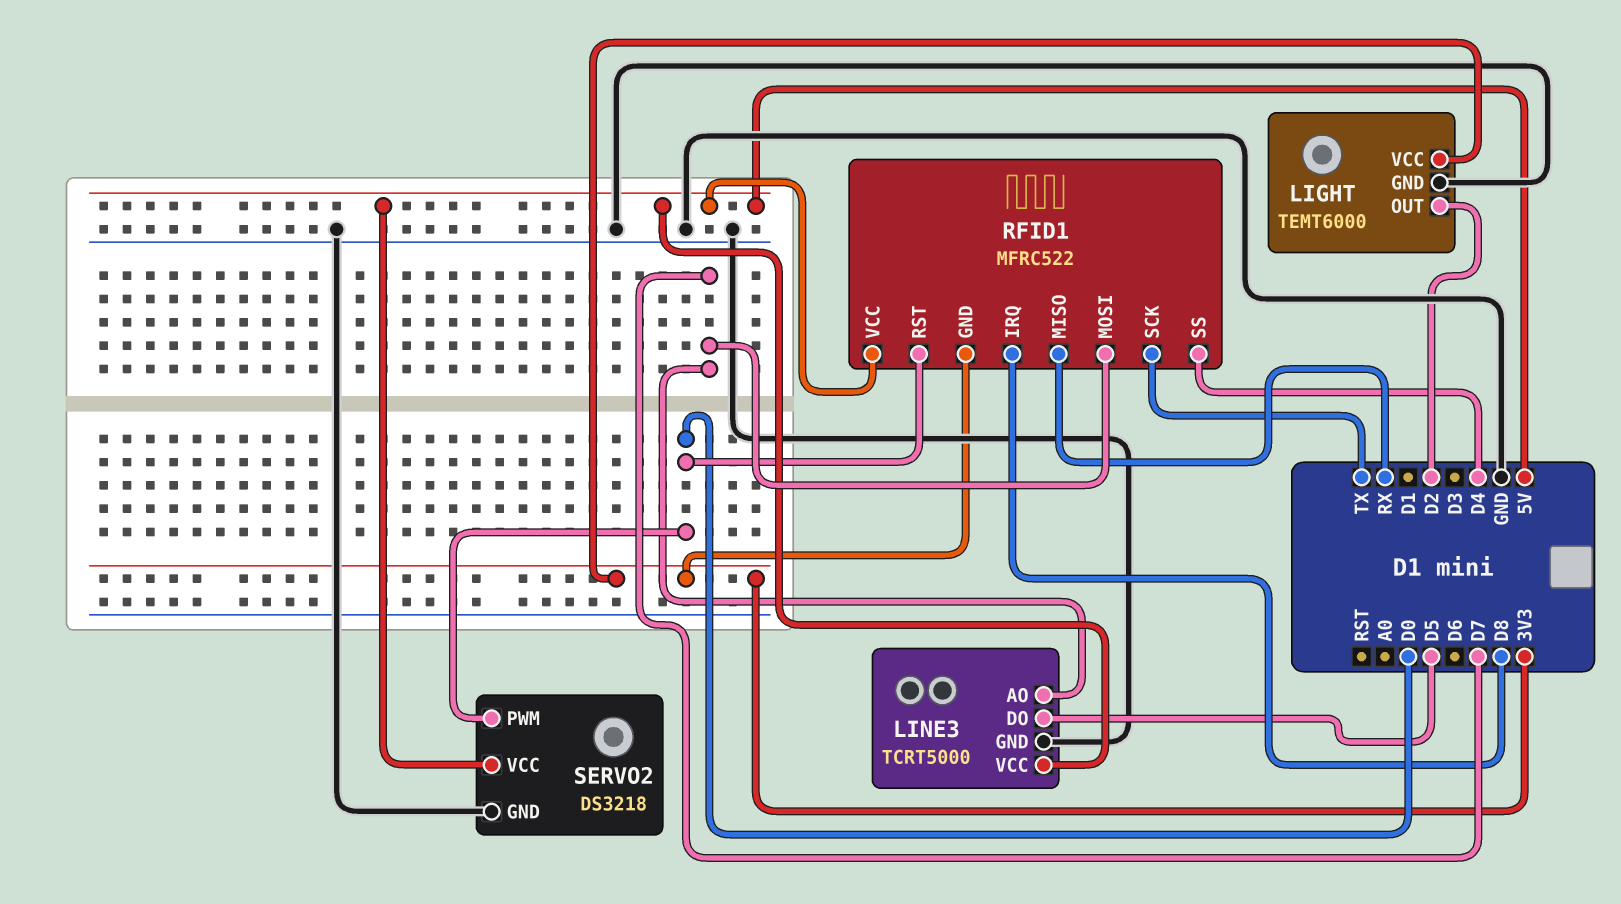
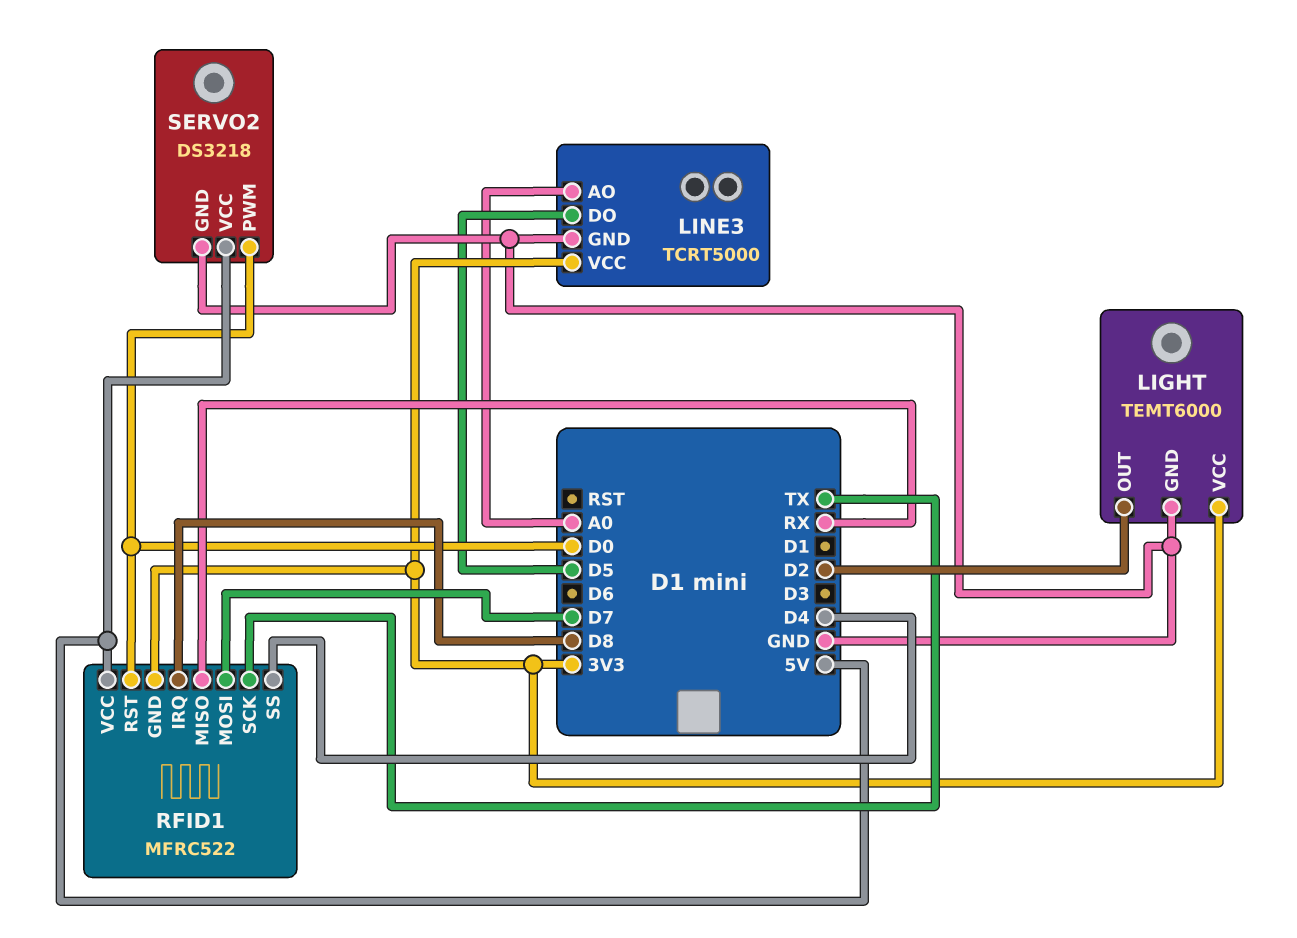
LINE3 pin AO: D7 -> A0
LINE3 pin VCC: 5V -> 3V3

